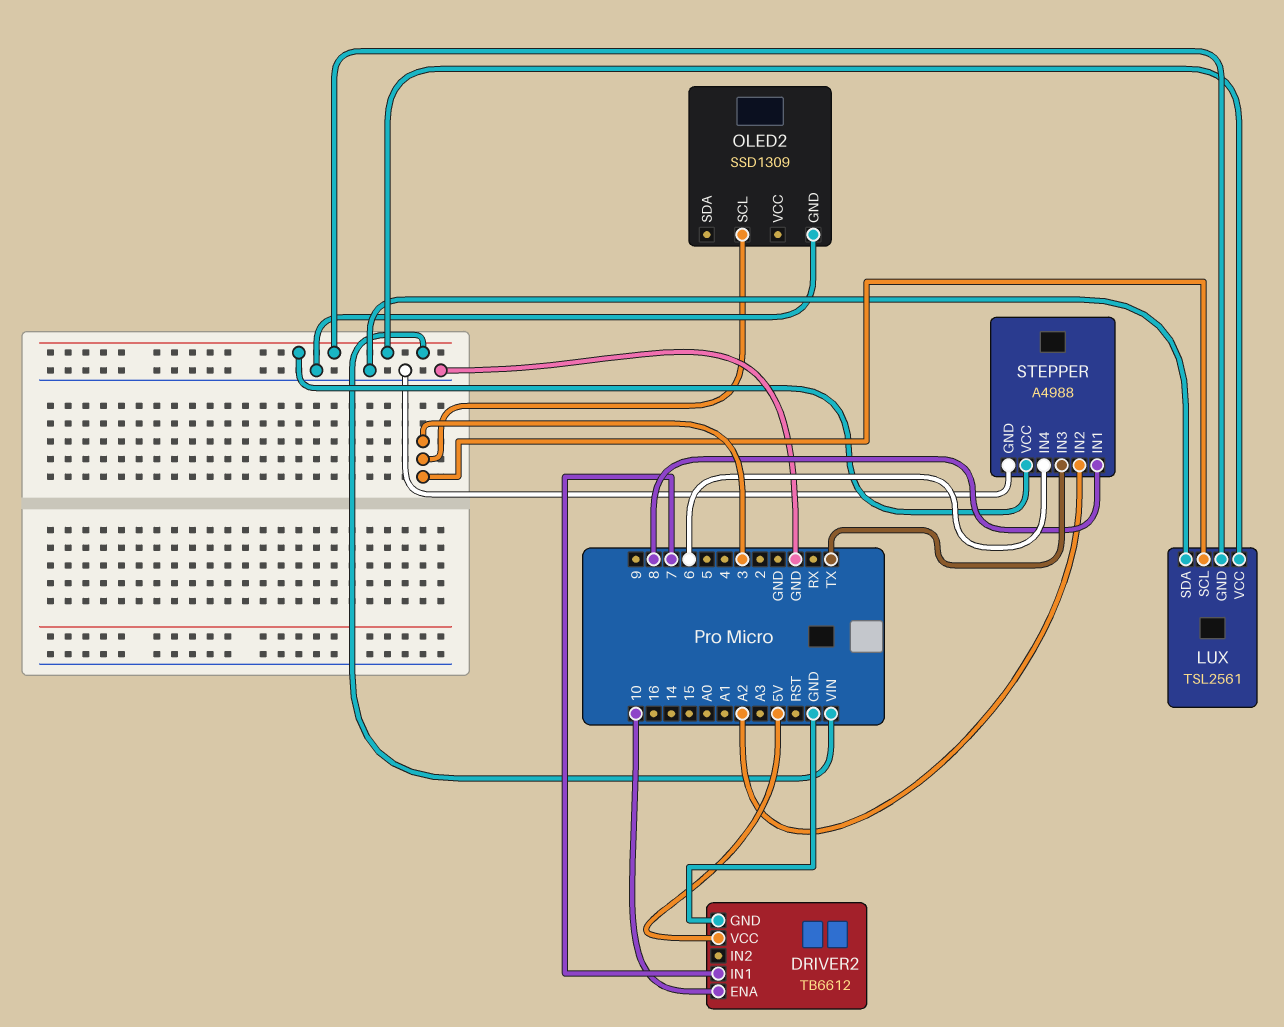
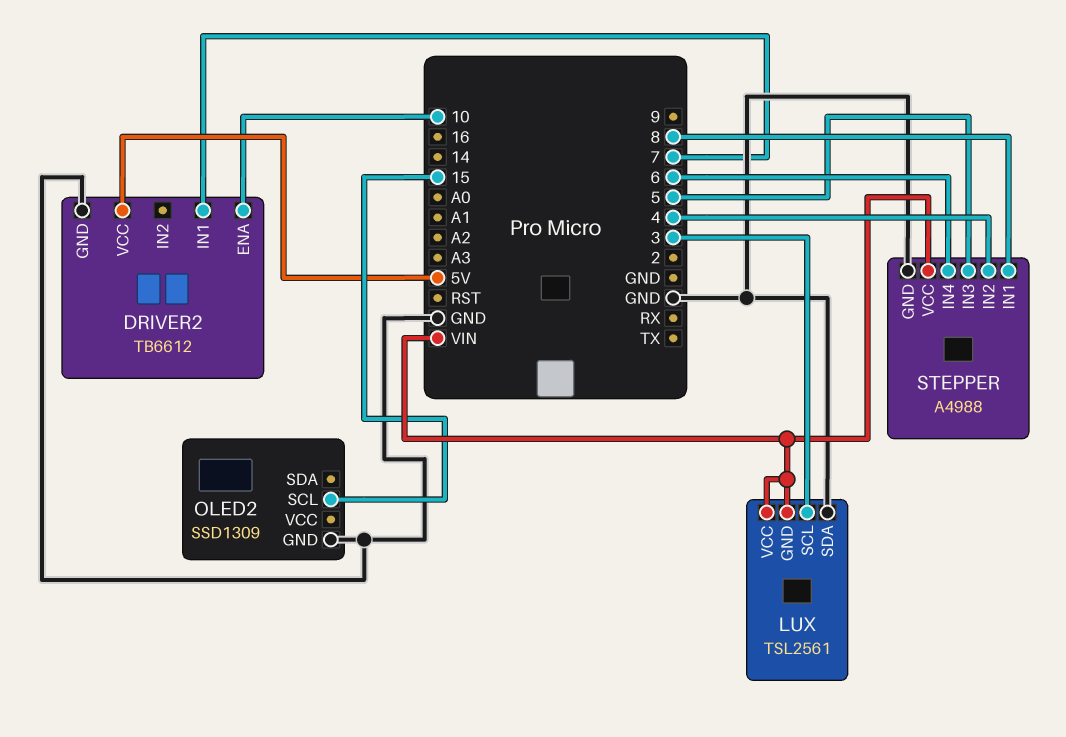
OLED2 pin SCL: 3 -> 15
STEPPER pin IN2: A2 -> 4
STEPPER pin IN3: TX -> 5

